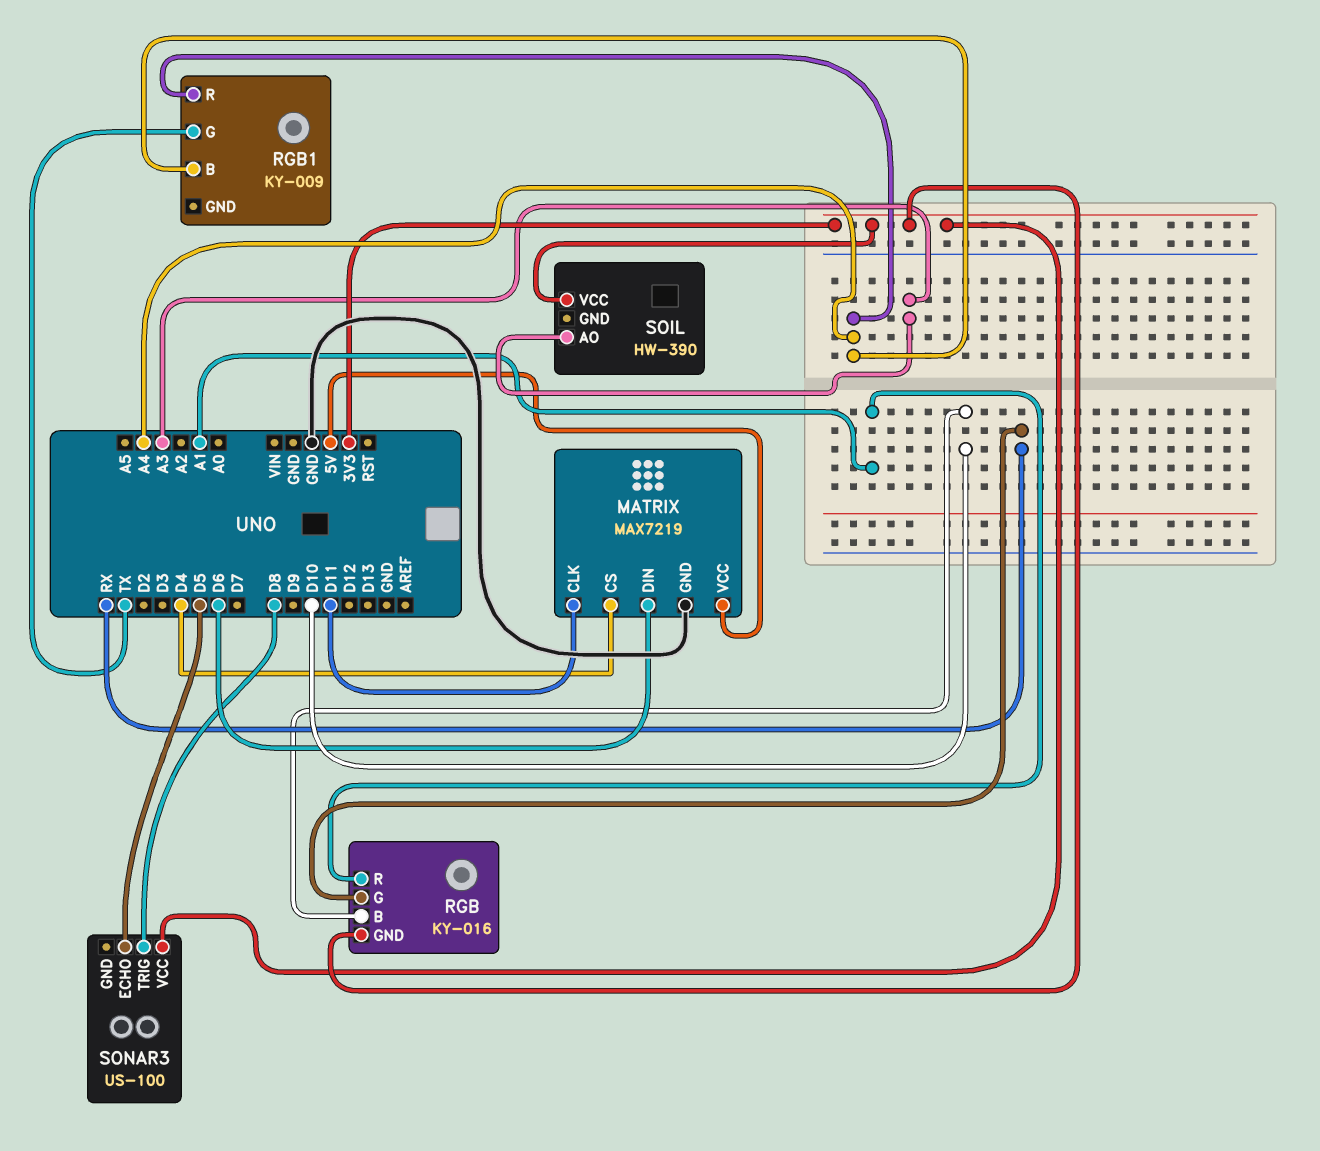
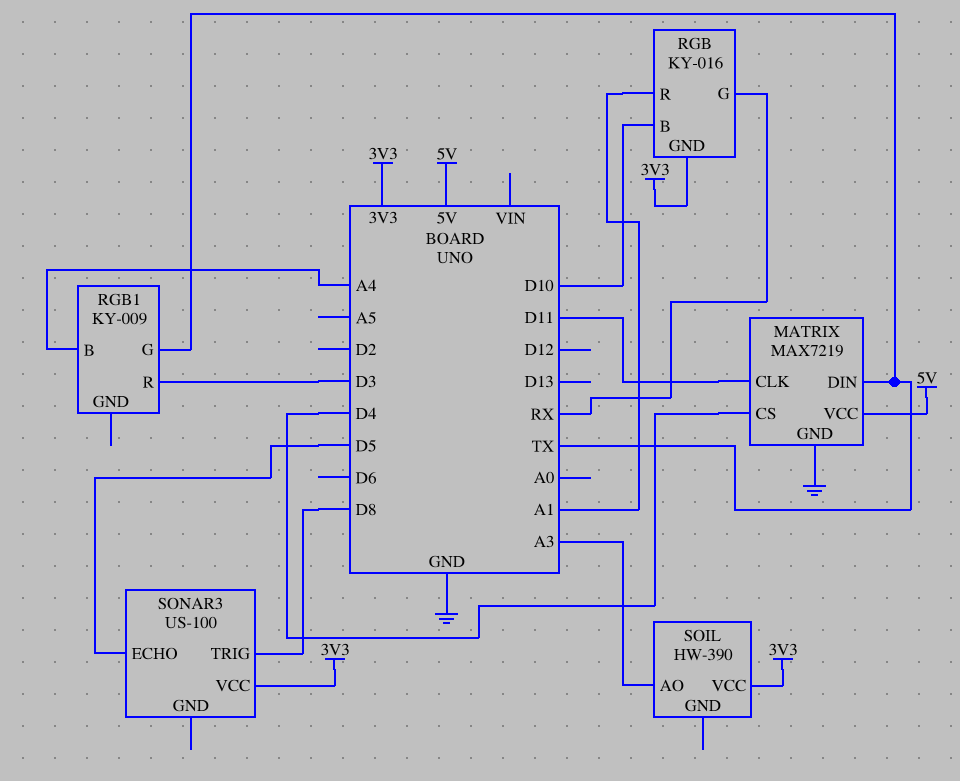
MATRIX pin DIN: D6 -> TX
RGB1 pin R: A4 -> D3

